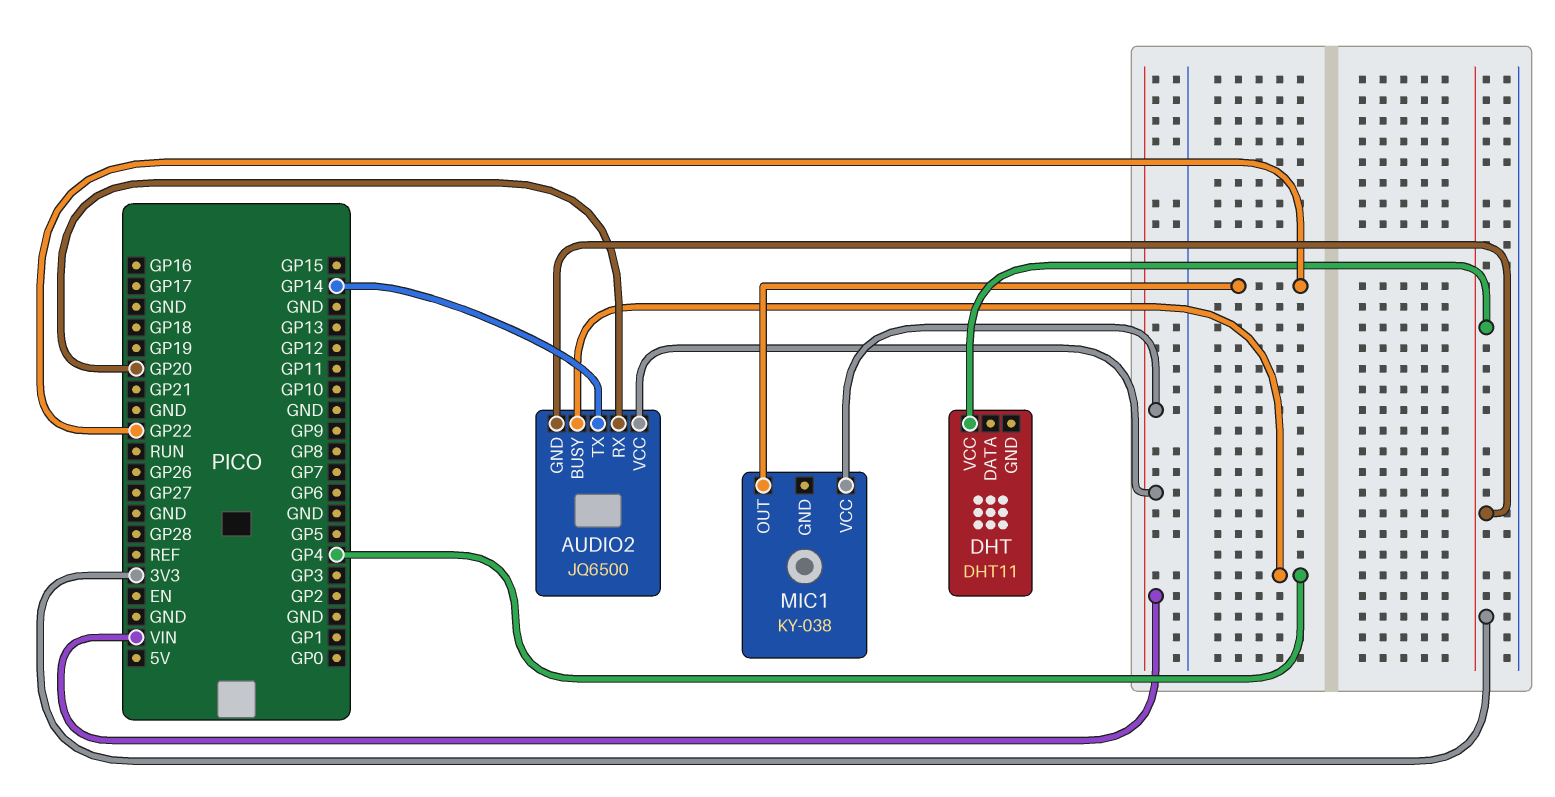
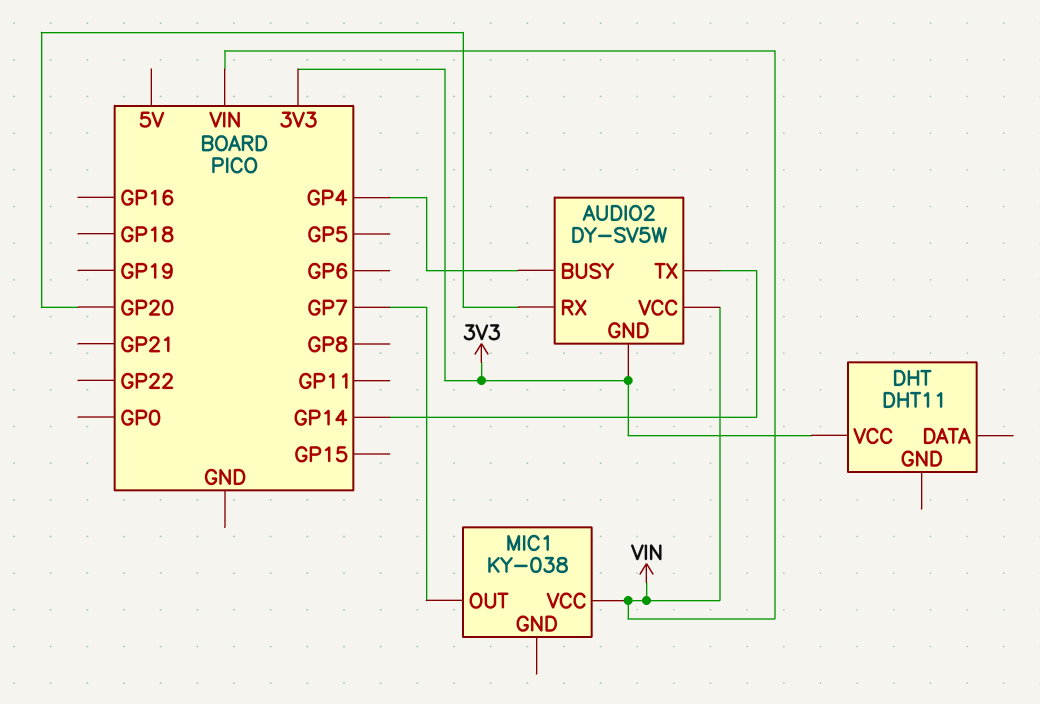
AUDIO2: JQ6500 -> DY-SV5W
MIC1 pin OUT: GP22 -> GP7

